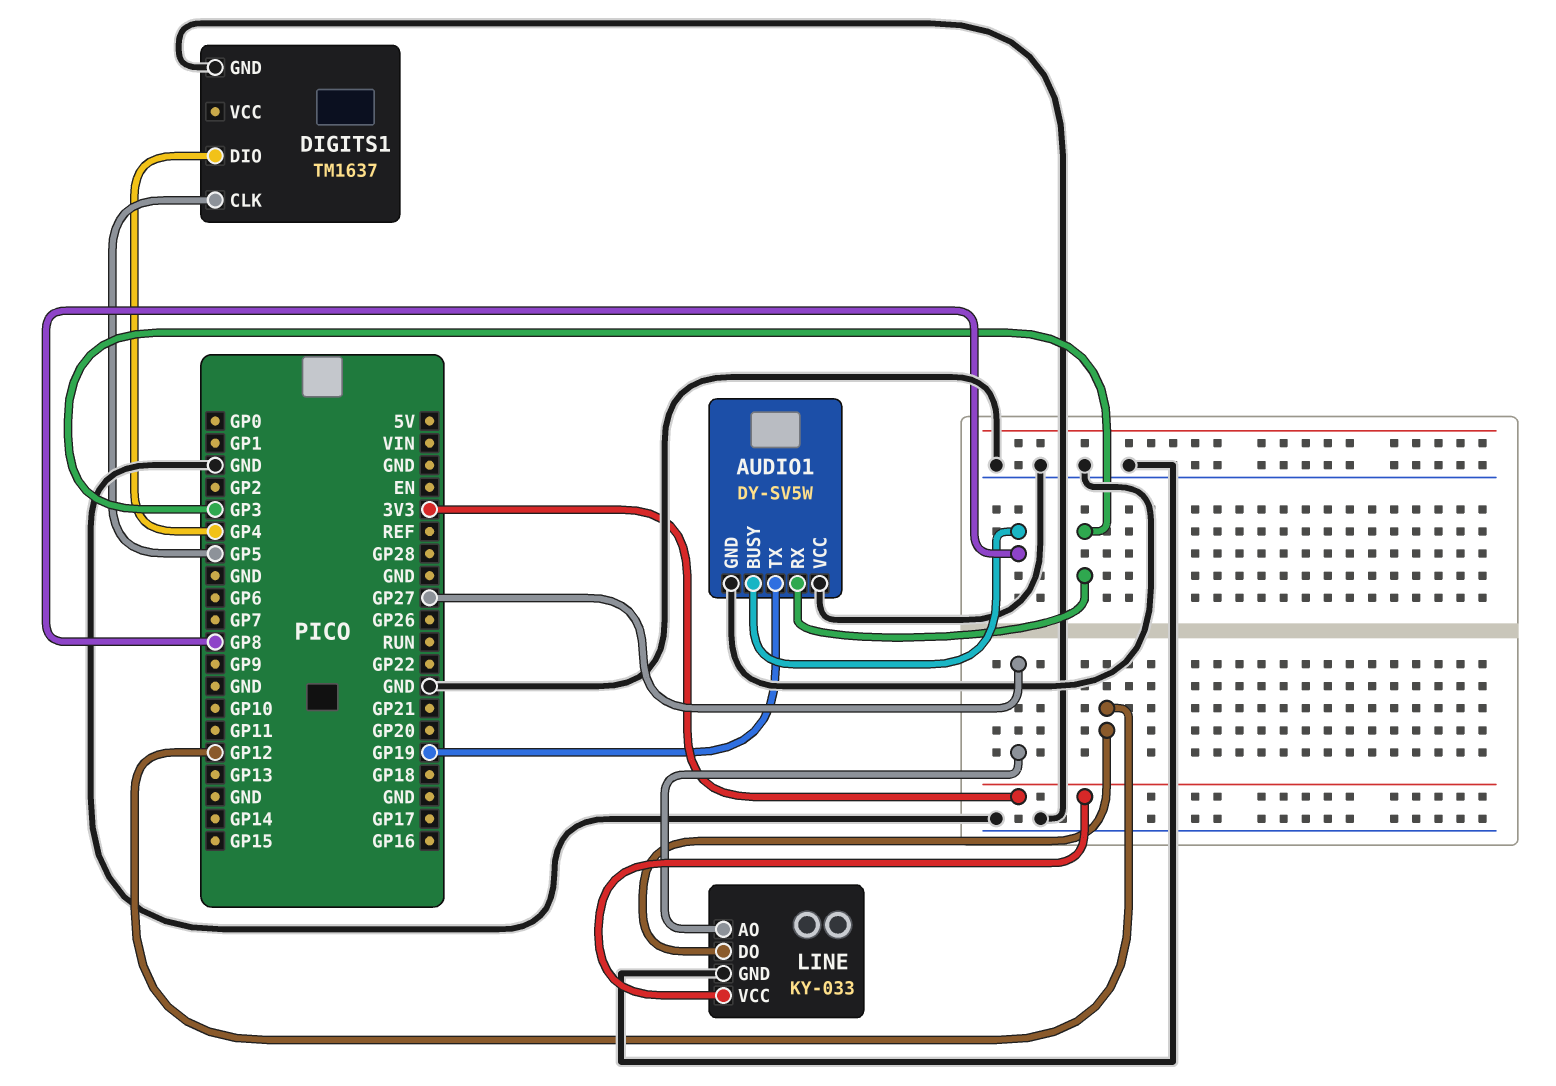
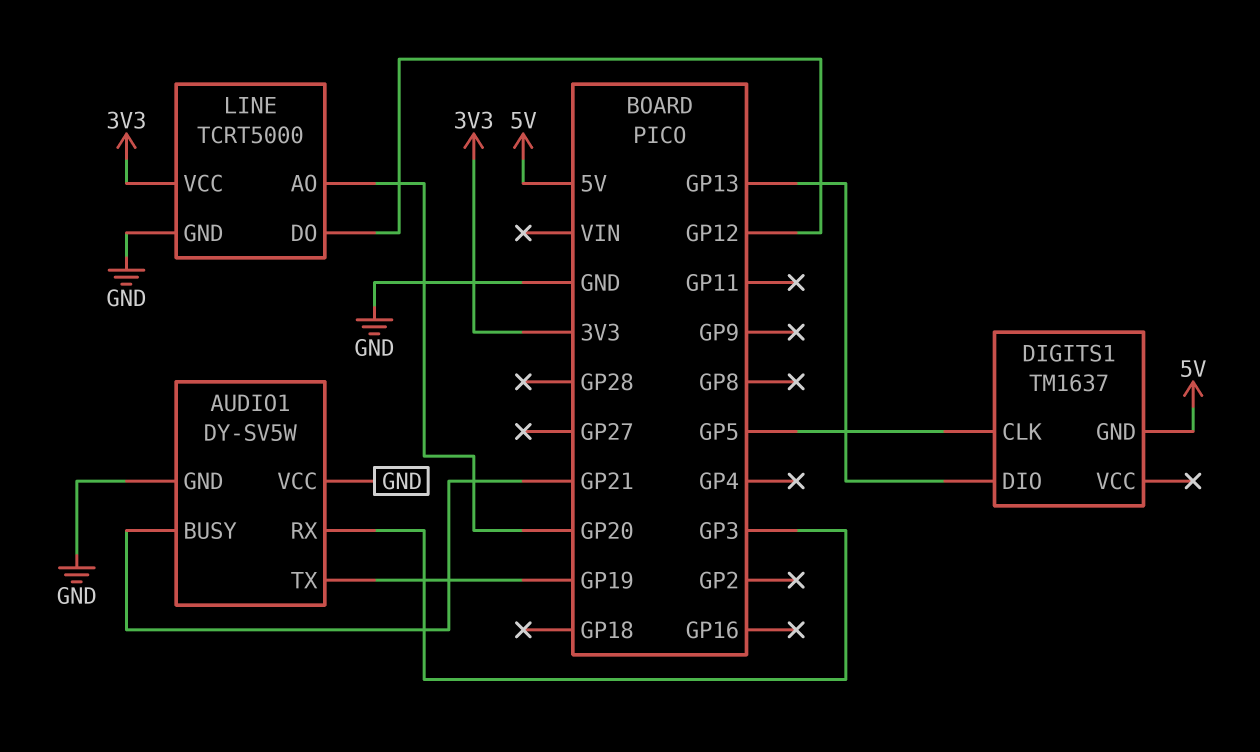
AUDIO1 pin BUSY: GP8 -> GP21
DIGITS1 pin DIO: GP4 -> GP13
DIGITS1 pin GND: GND -> 5V
LINE: KY-033 -> TCRT5000
LINE pin AO: GP27 -> GP20

